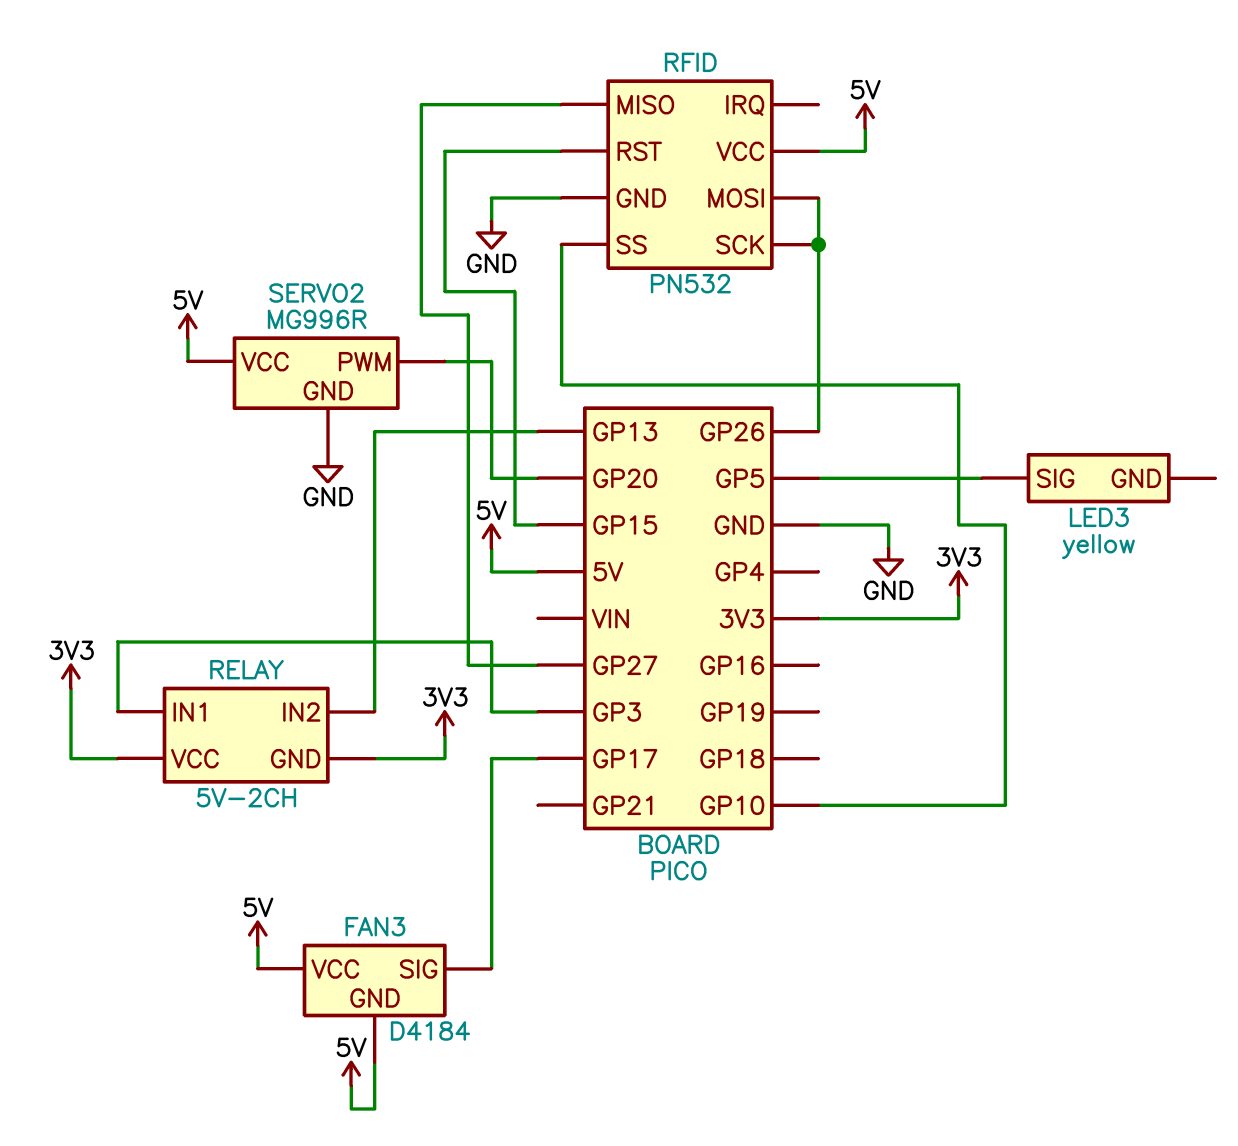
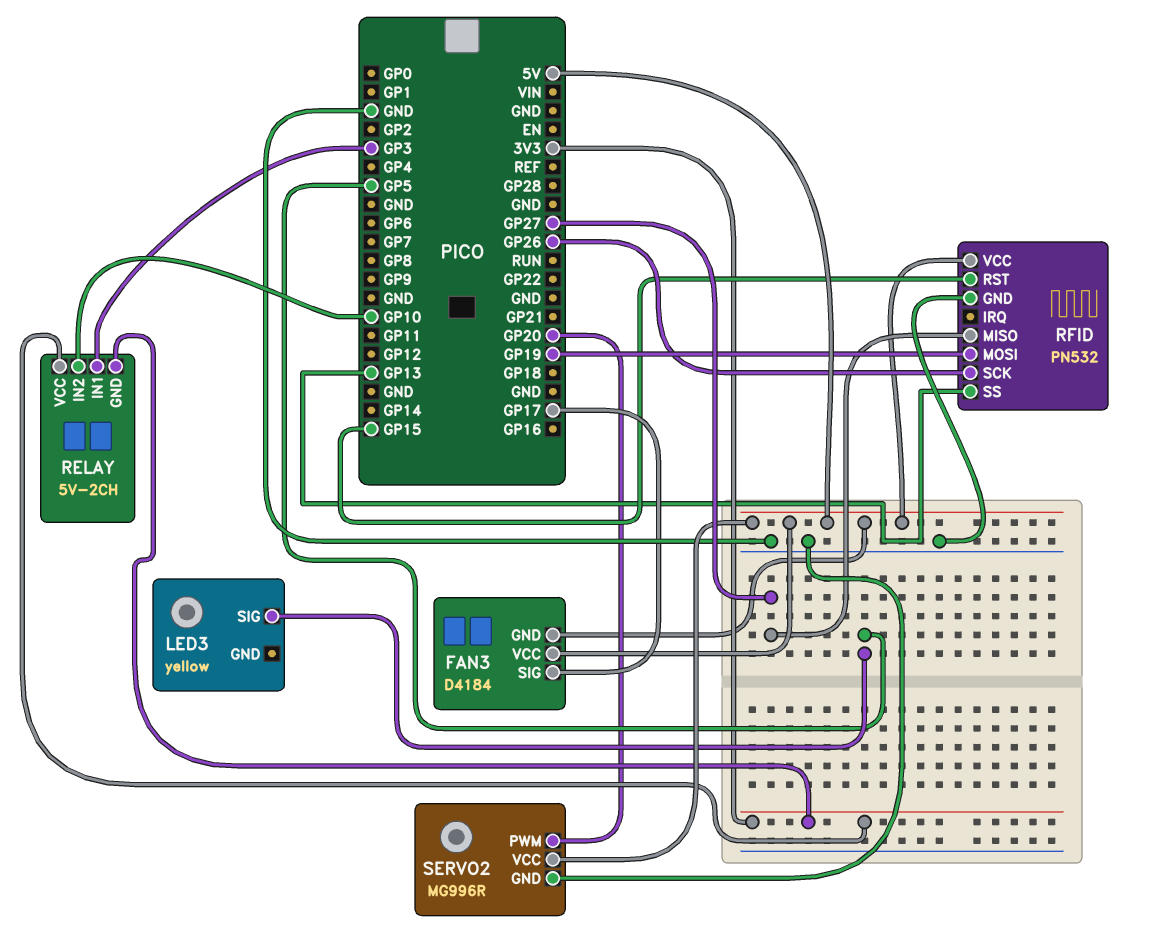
RELAY pin IN2: GP13 -> GP10
RFID pin MOSI: GP26 -> GP19
RFID pin SS: GP10 -> GP13

